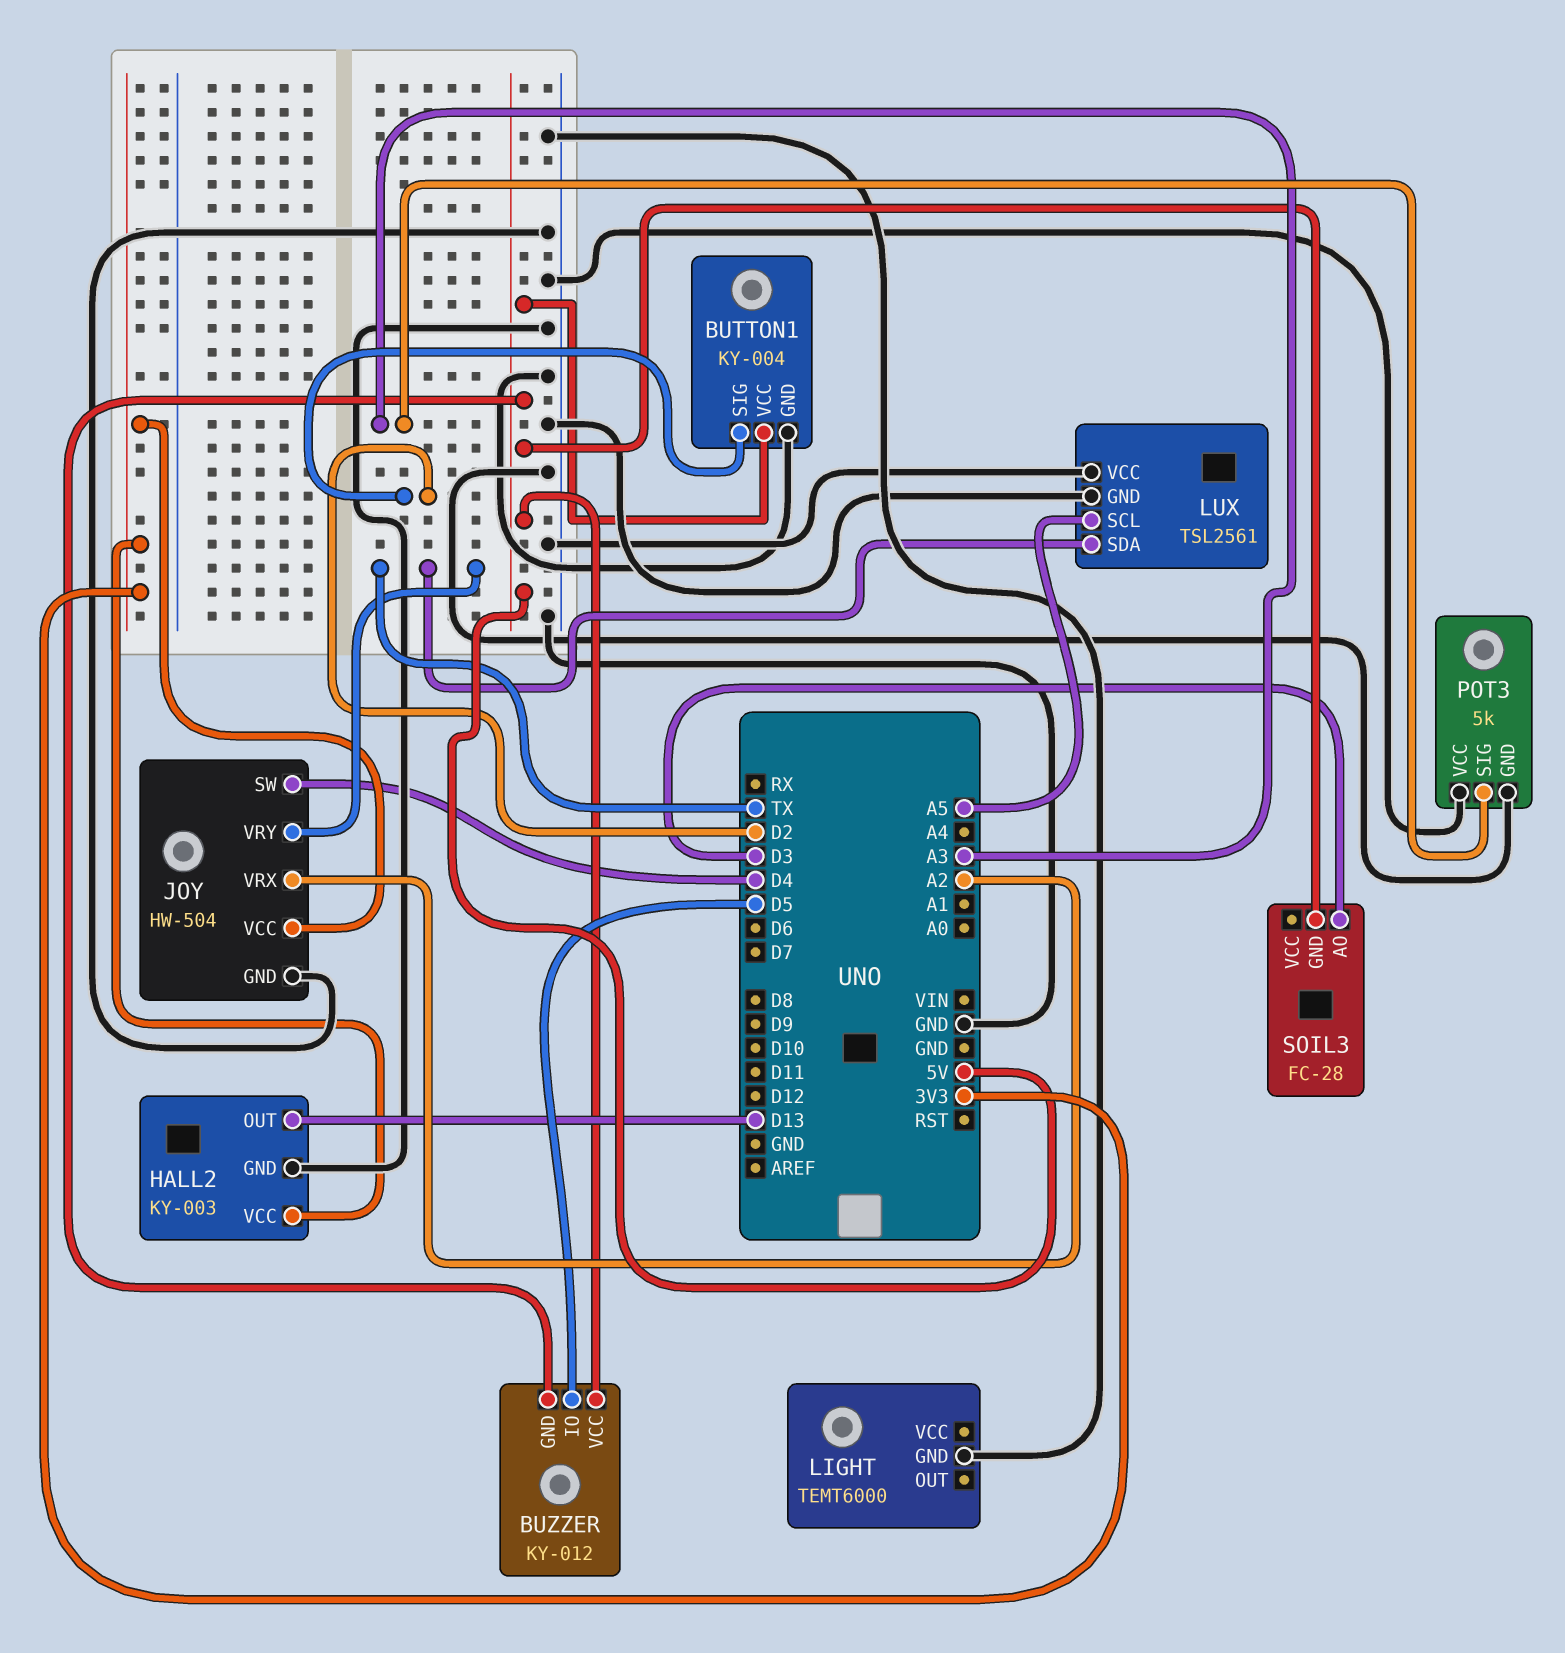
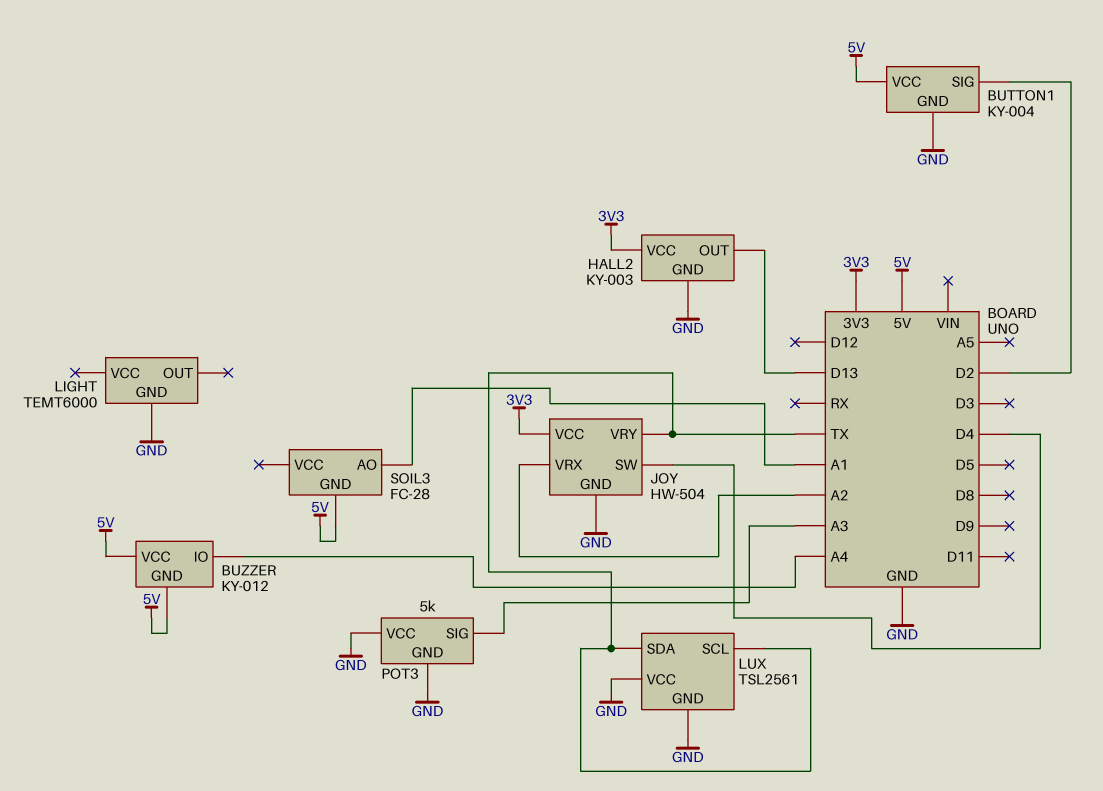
BUZZER pin IO: D5 -> A4
LUX pin SCL: A5 -> TX
SOIL3 pin AO: D3 -> A1

